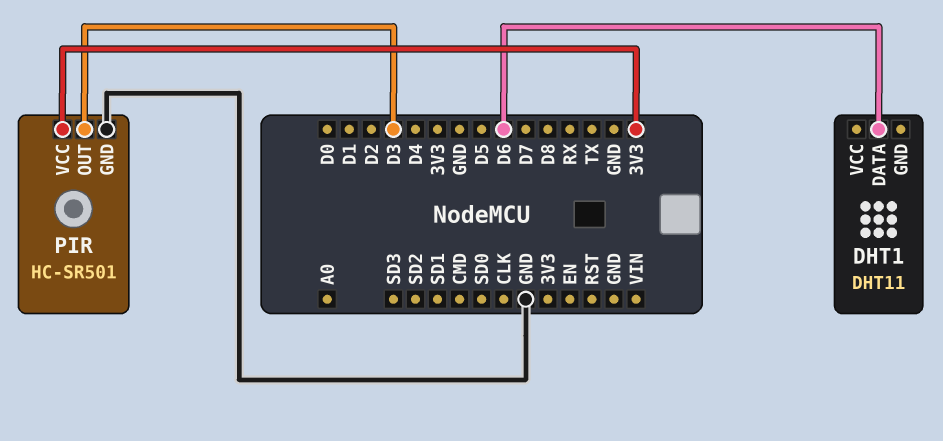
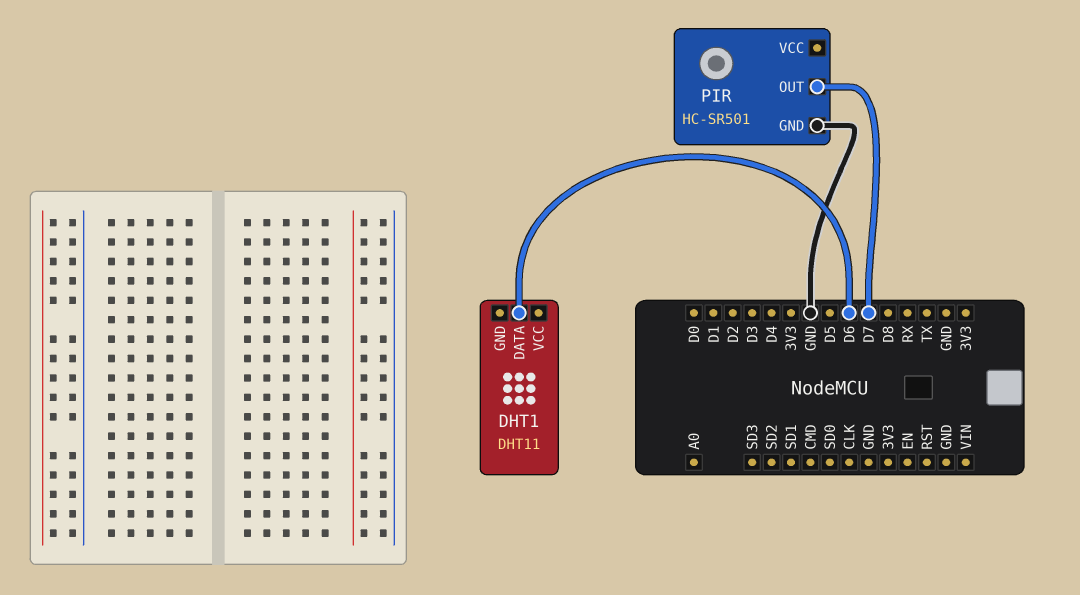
PIR pin OUT: D3 -> D7
PIR pin VCC: 3V3 -> none

